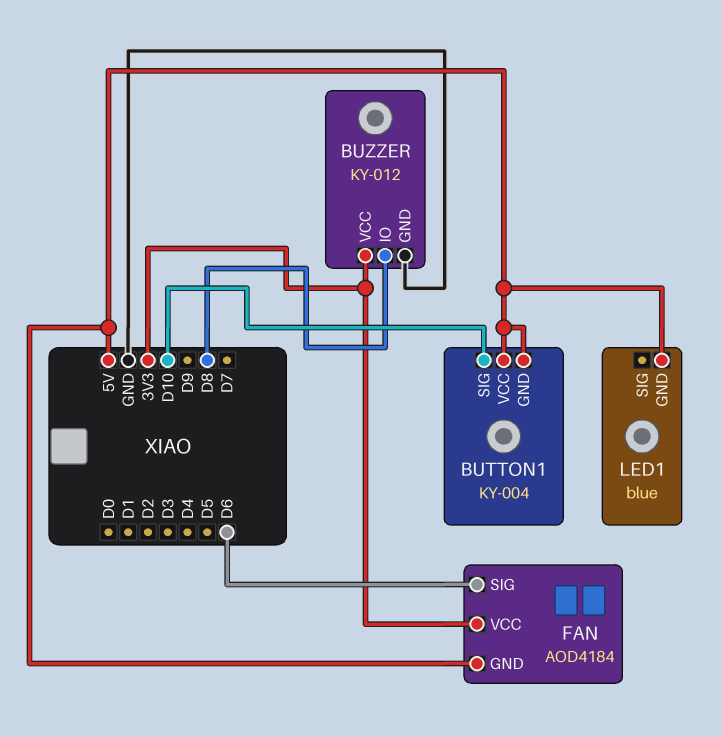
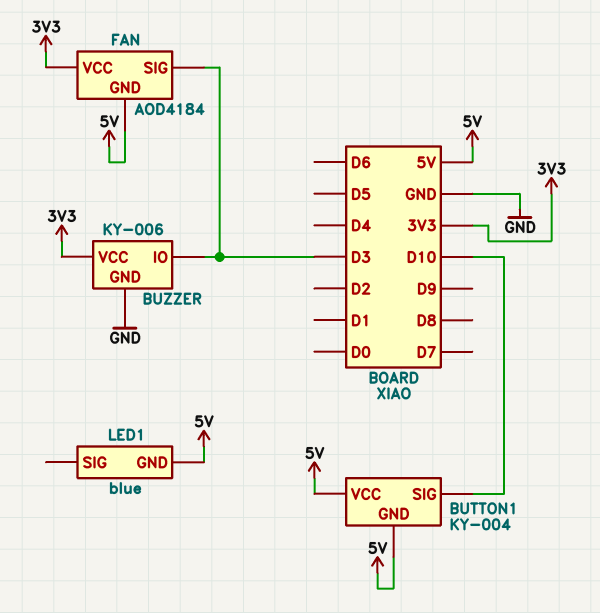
BUZZER: KY-012 -> KY-006
BUZZER pin IO: D8 -> D3
FAN pin SIG: D6 -> D3

